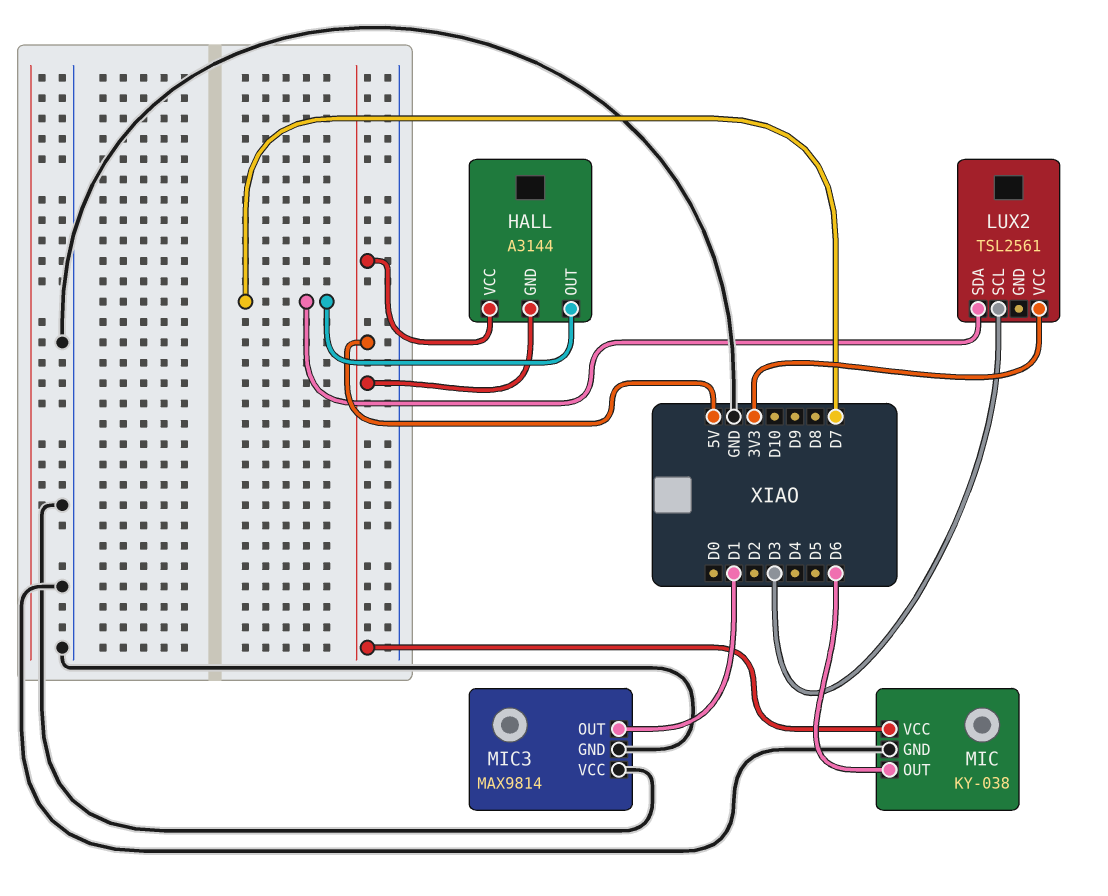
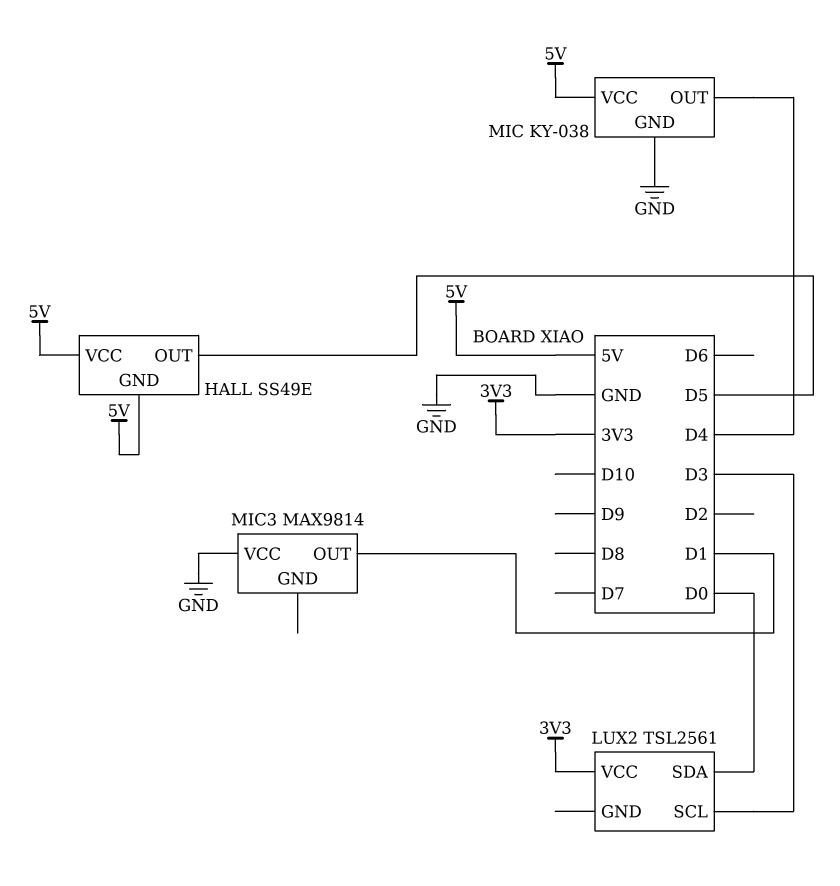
HALL: A3144 -> SS49E
HALL pin OUT: D7 -> D5
LUX2 pin SDA: D7 -> D0
MIC pin OUT: D6 -> D4
MIC3 pin GND: GND -> none

